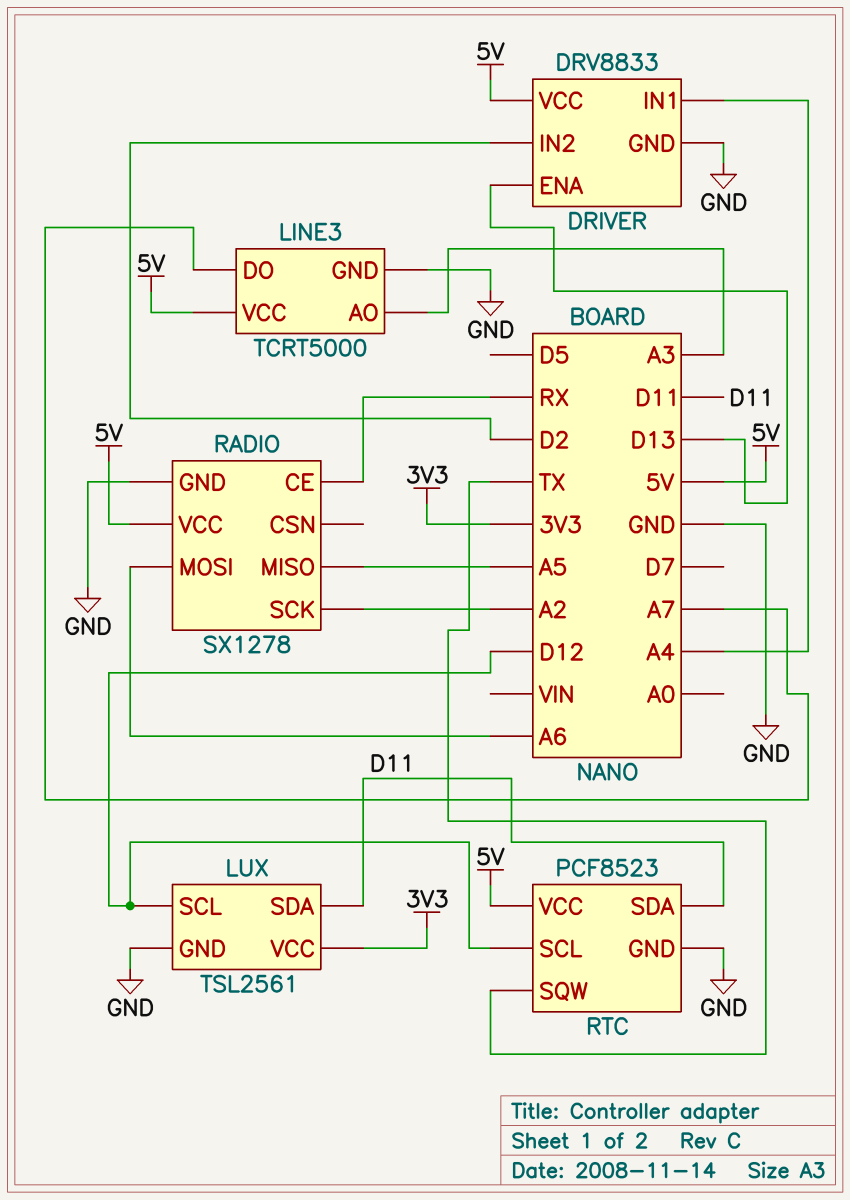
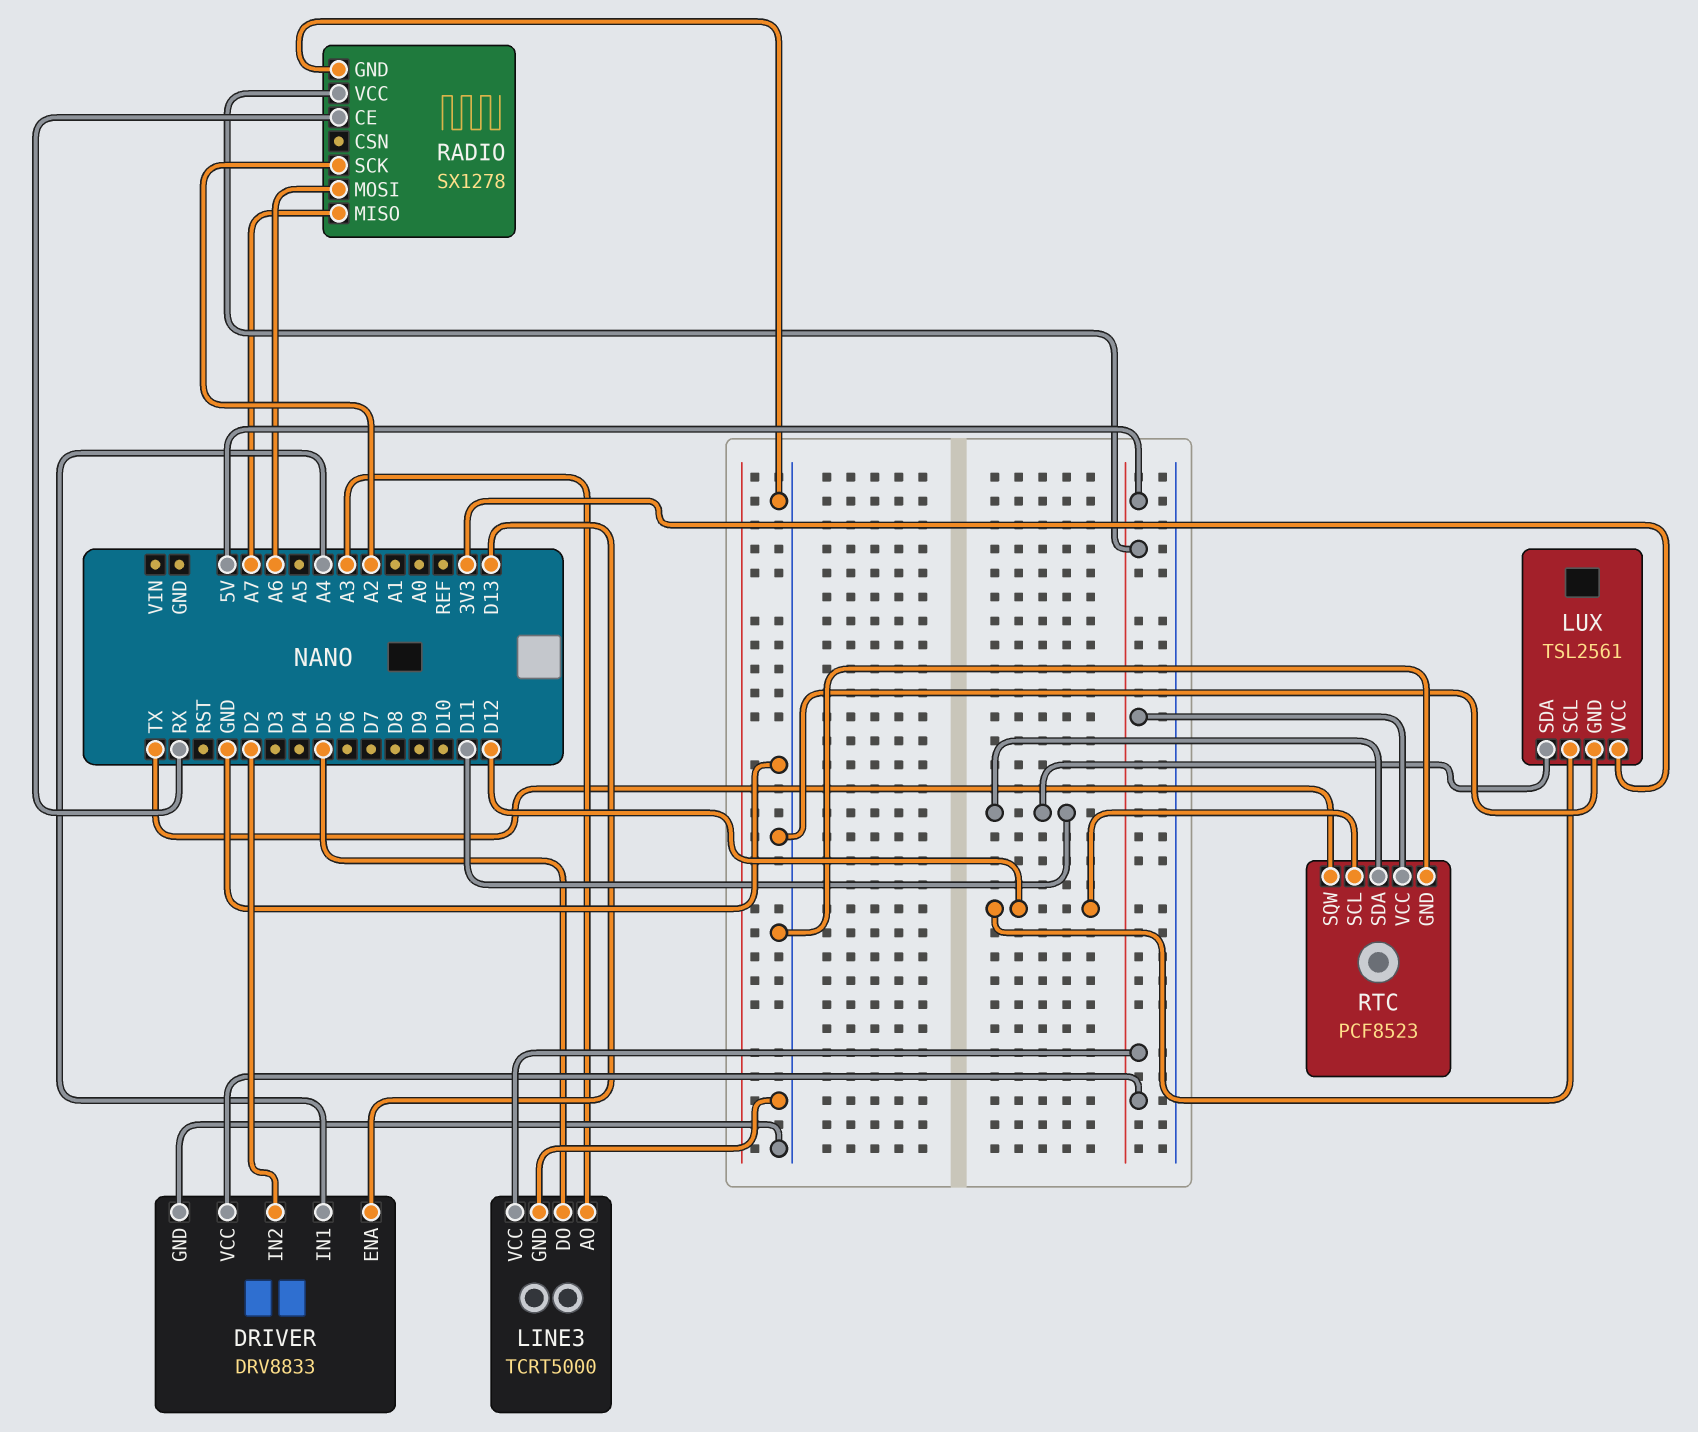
LINE3 pin DO: A7 -> D5
RADIO pin MISO: A5 -> A7

